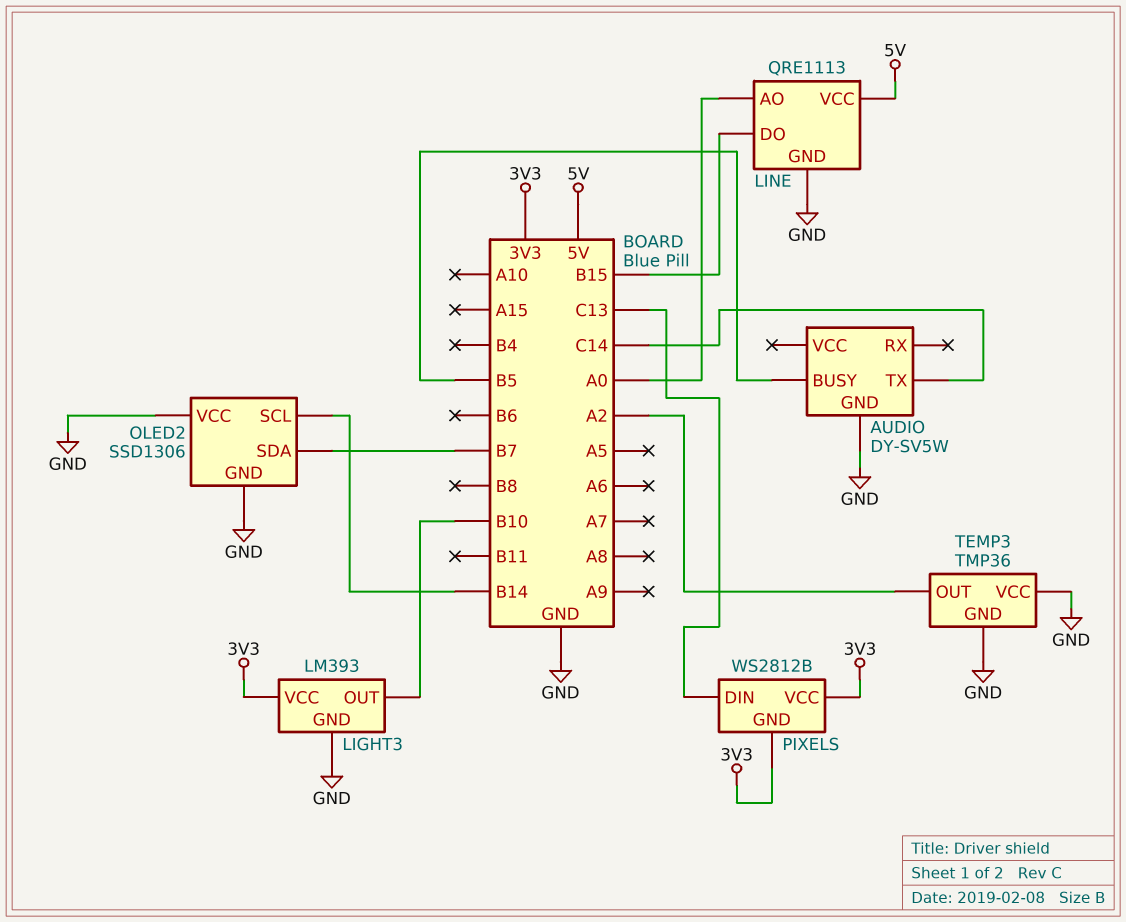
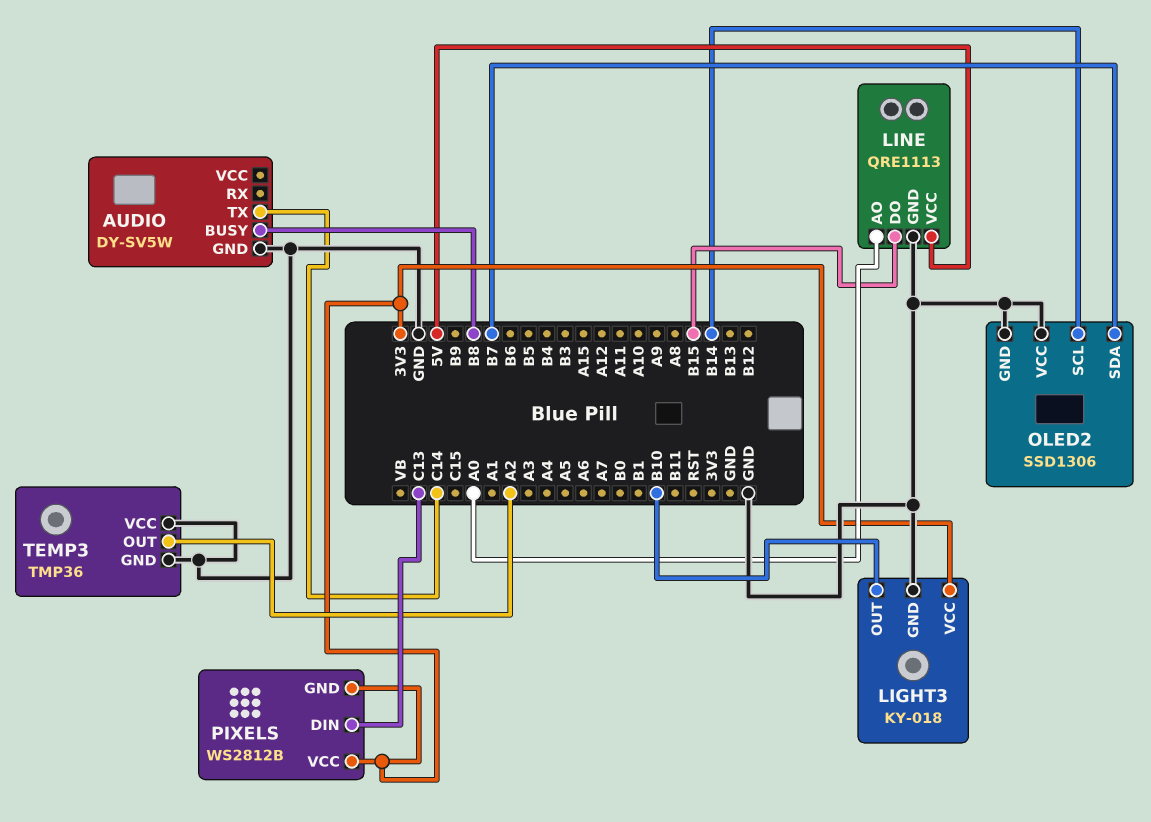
AUDIO pin BUSY: B5 -> B8
LIGHT3: LM393 -> KY-018

